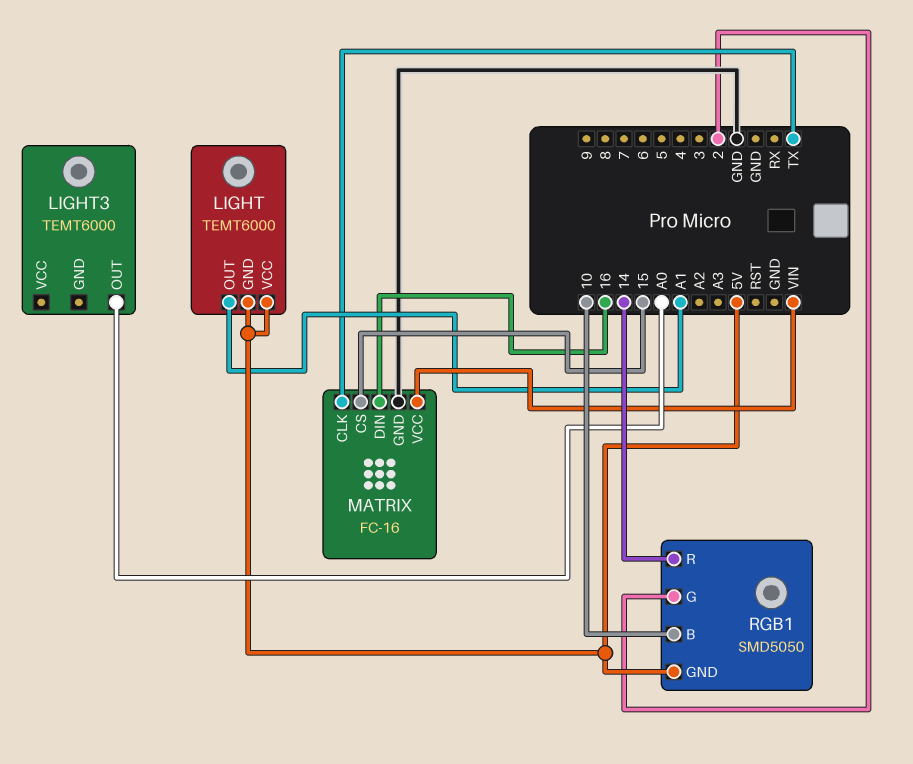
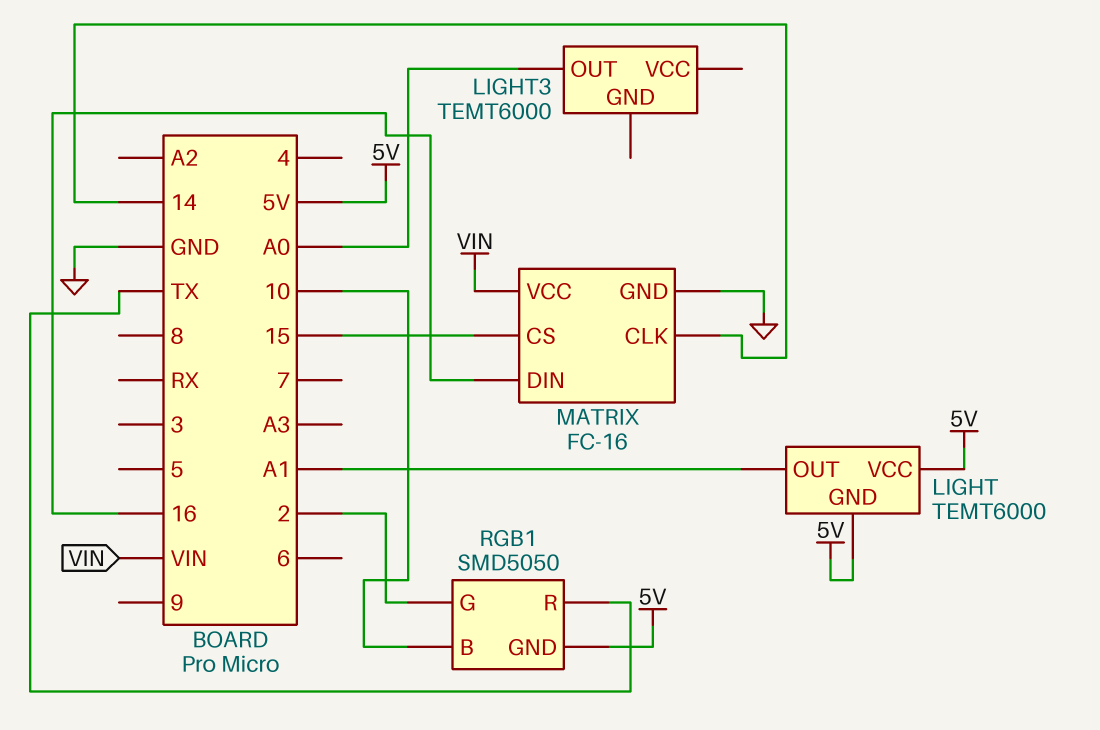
MATRIX pin CLK: TX -> 14
RGB1 pin R: 14 -> TX

